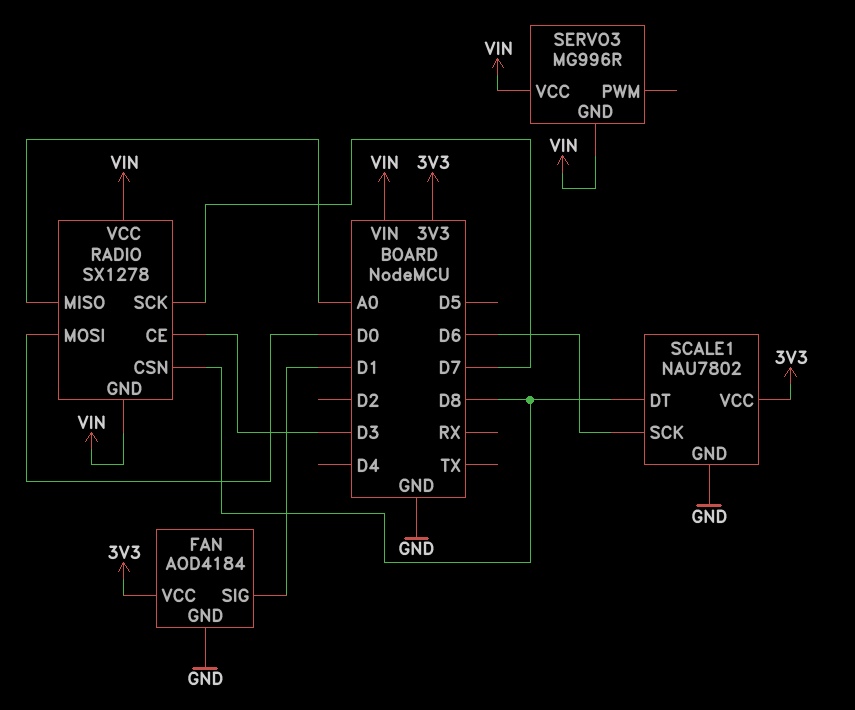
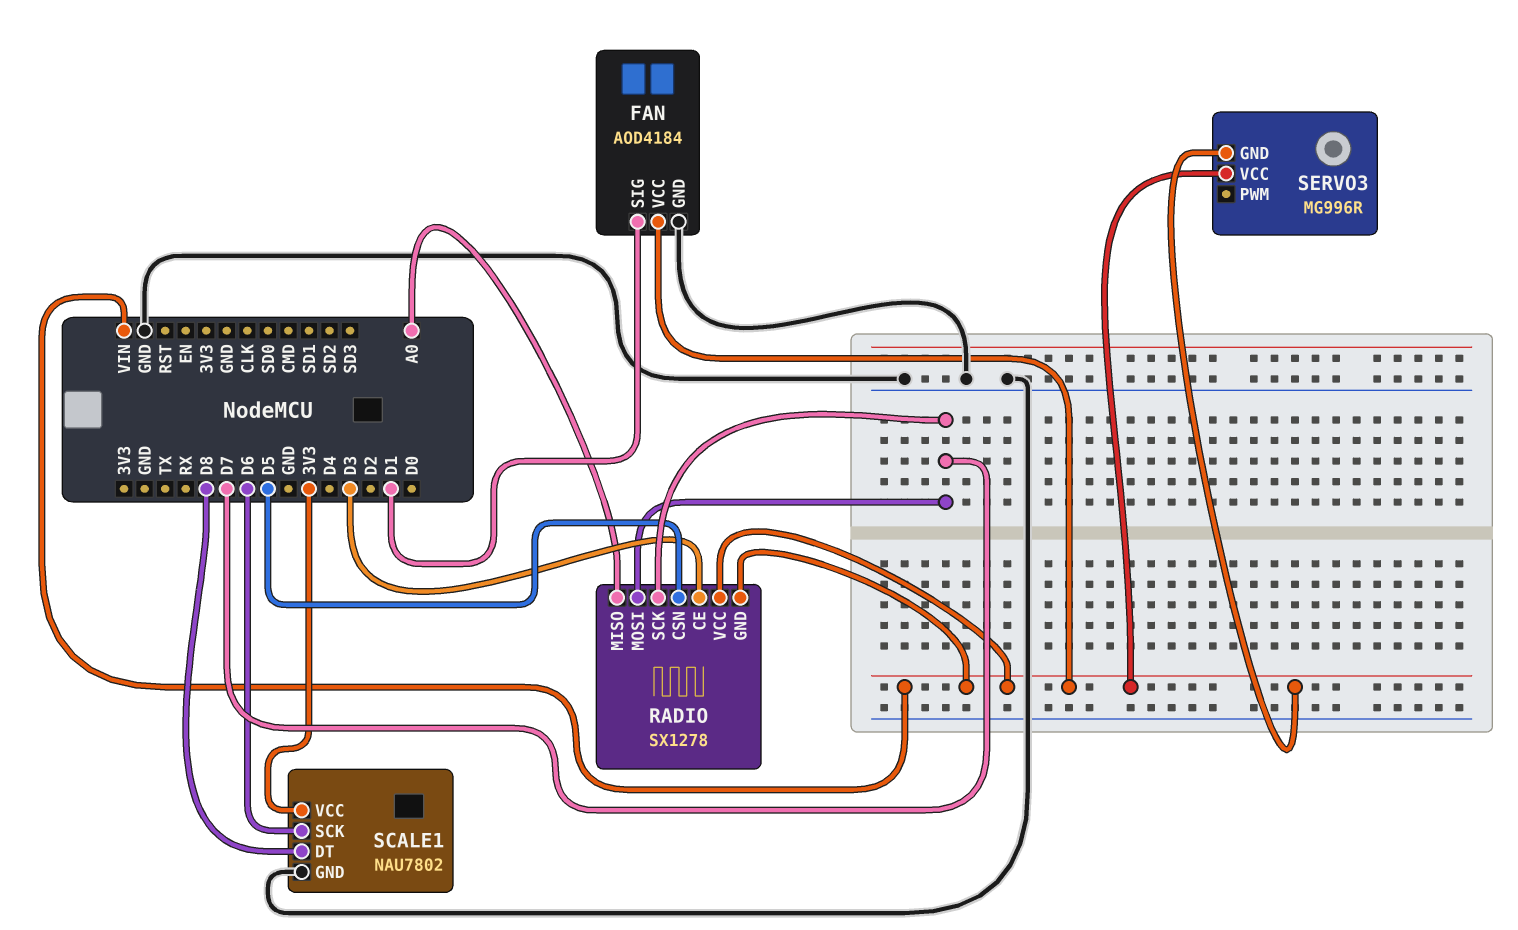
FAN pin VCC: 3V3 -> VIN
RADIO pin CSN: D8 -> D5
RADIO pin MOSI: D0 -> D7

